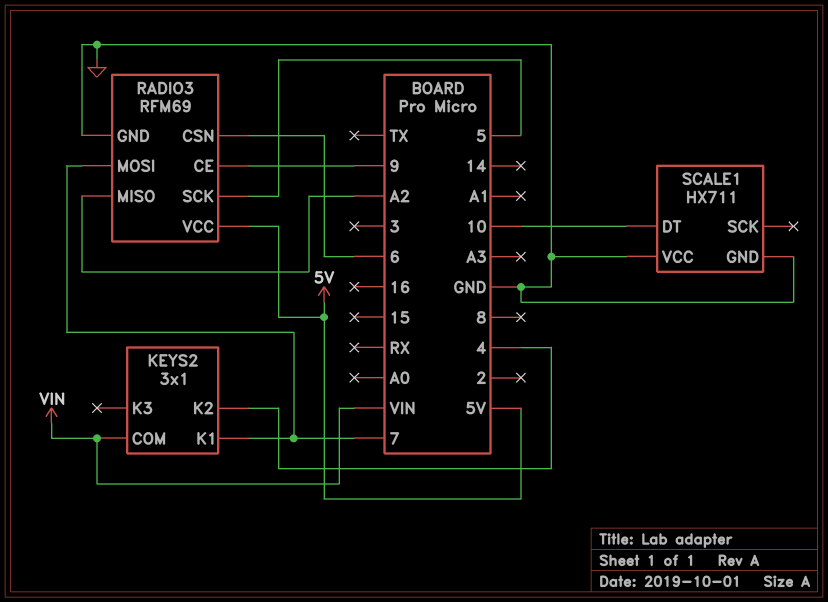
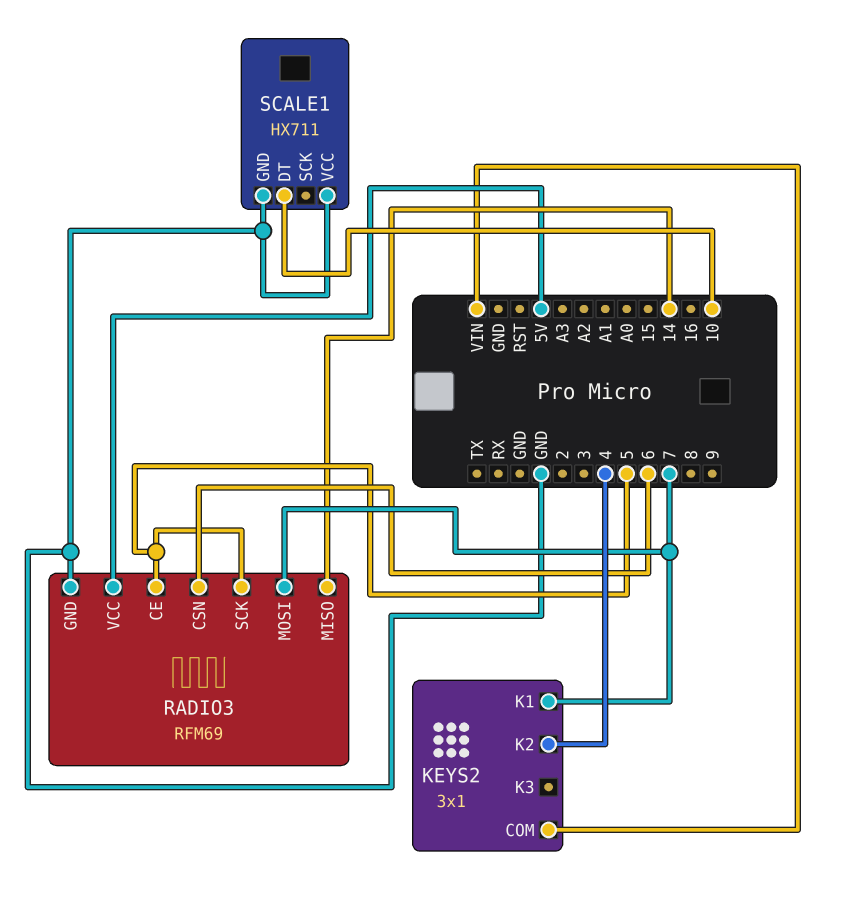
RADIO3 pin CE: 9 -> 5
RADIO3 pin MISO: A2 -> 14

